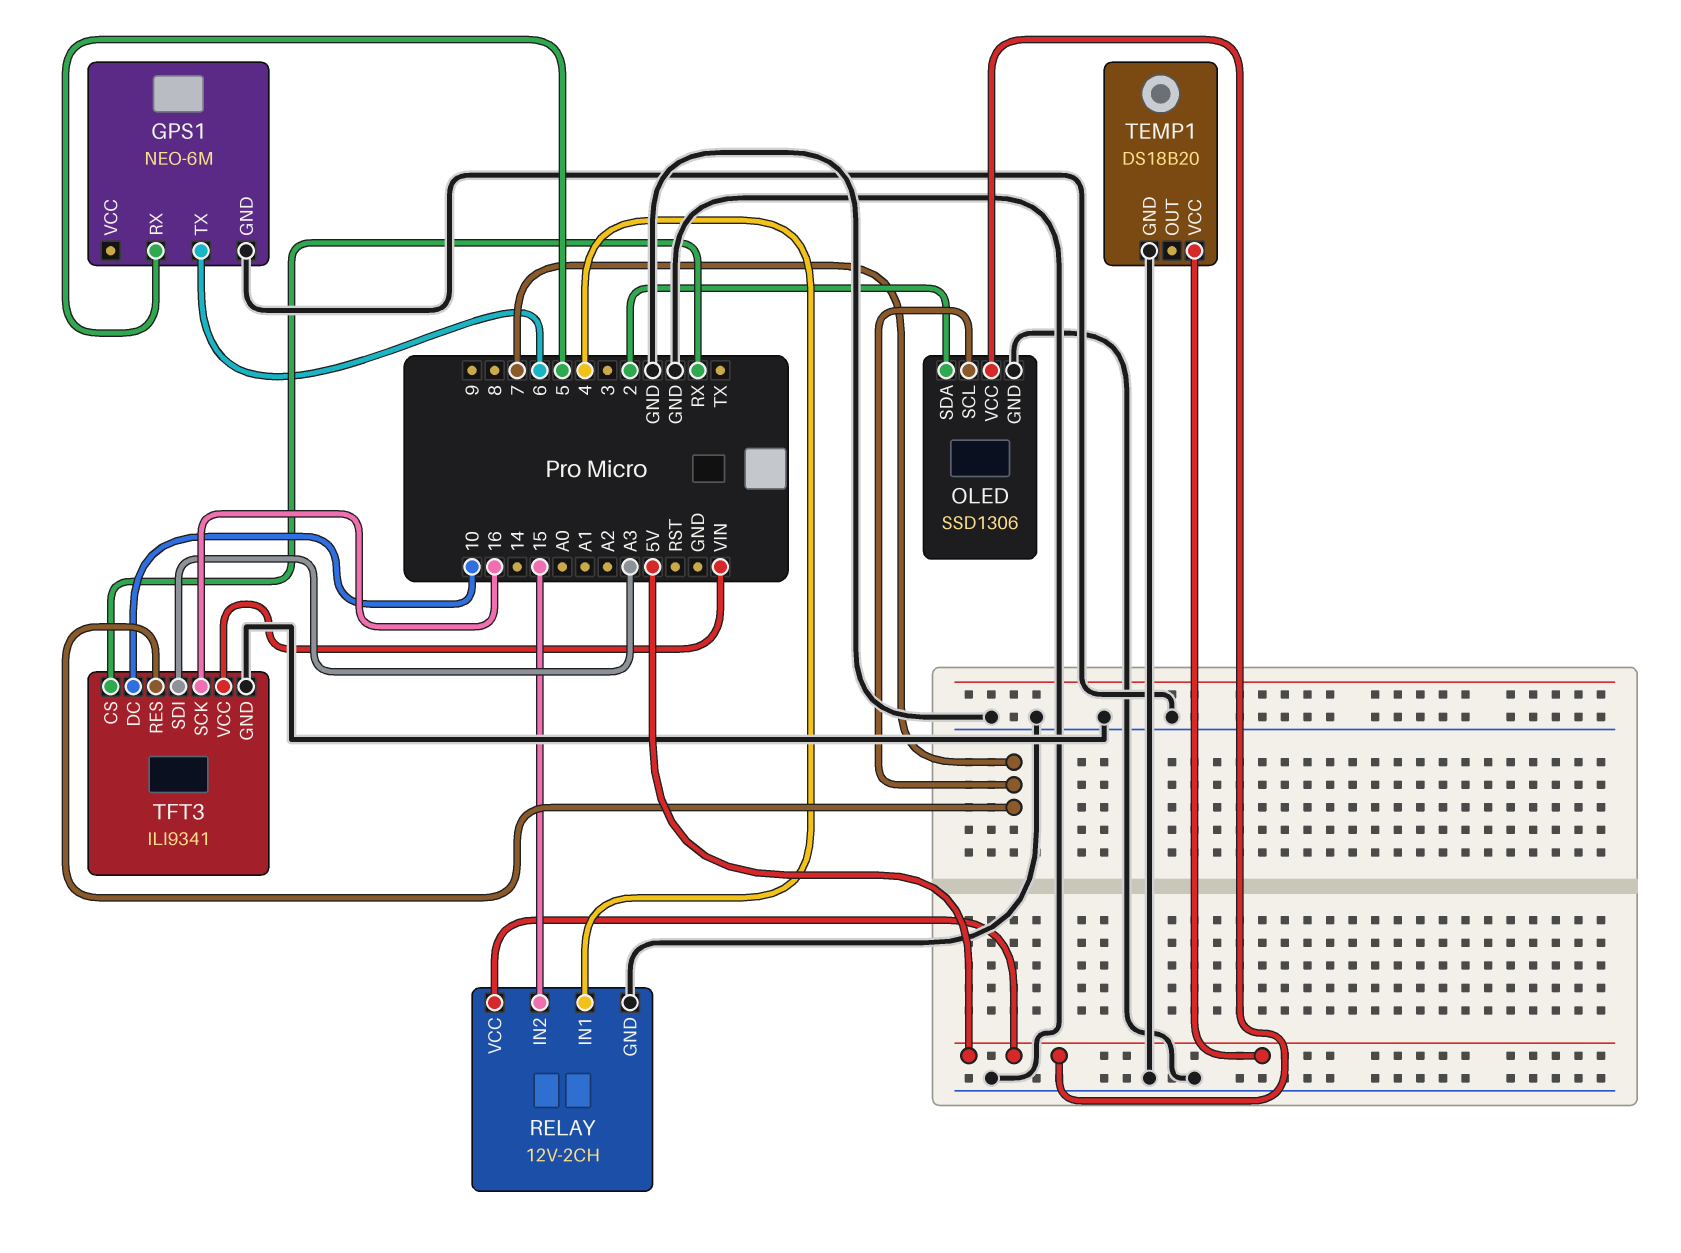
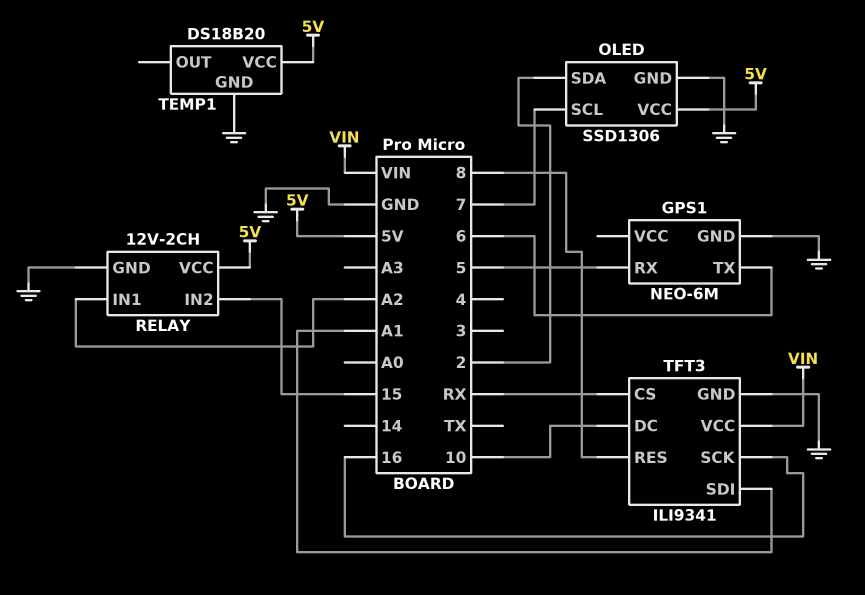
RELAY pin IN1: 4 -> A2
TFT3 pin RES: 7 -> 8
TFT3 pin SDI: A3 -> A1

